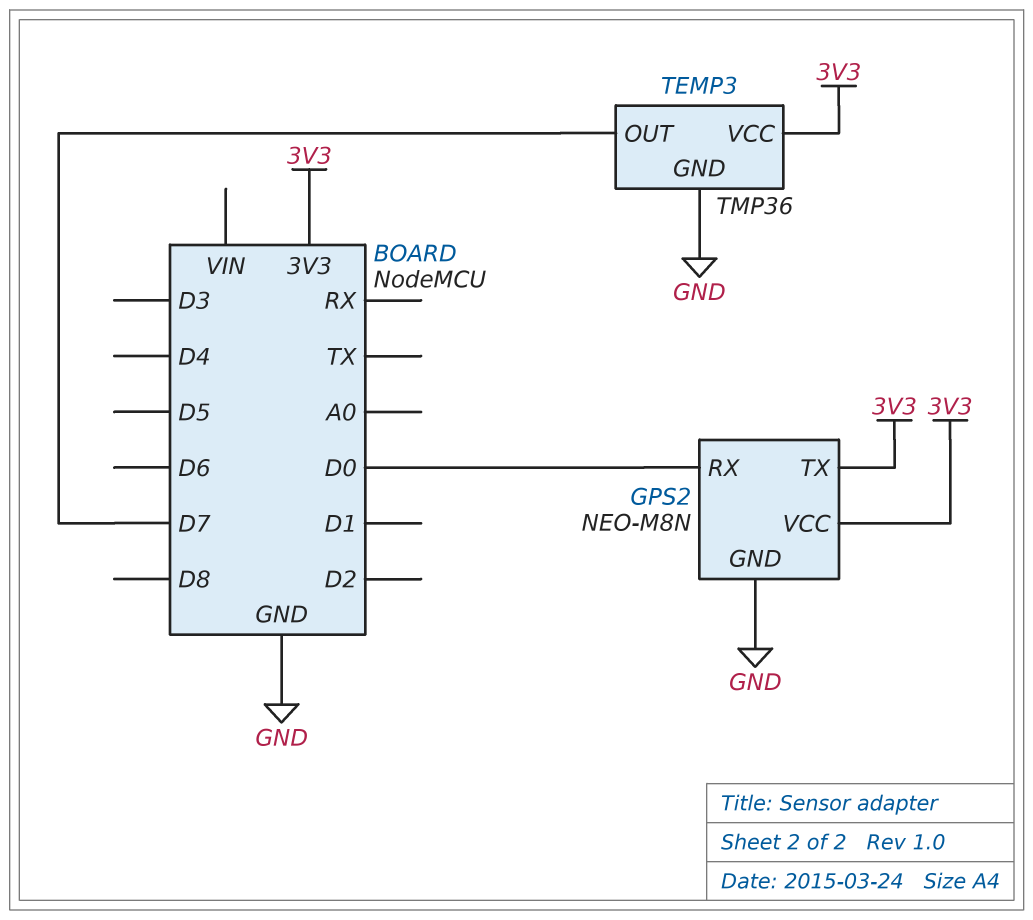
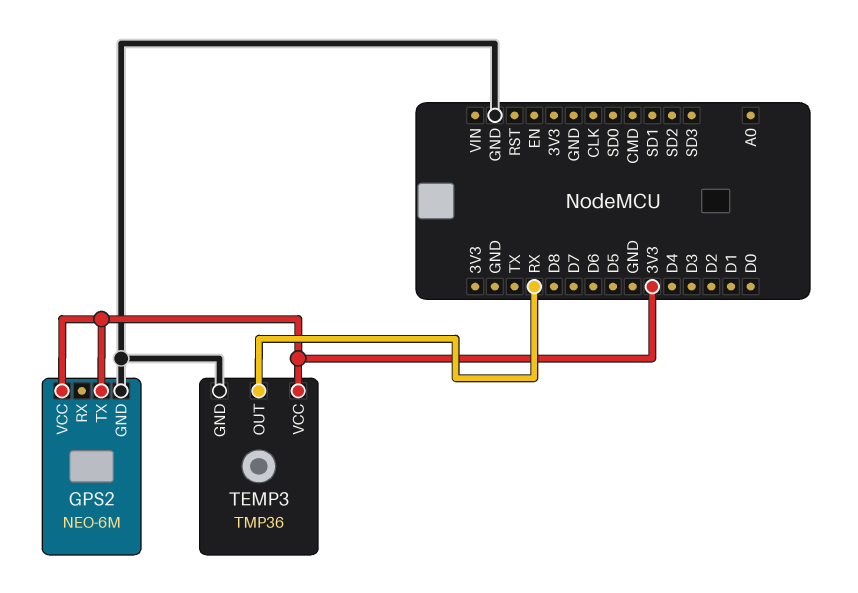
GPS2: NEO-M8N -> NEO-6M
GPS2 pin RX: D0 -> none
TEMP3 pin OUT: D7 -> RX

